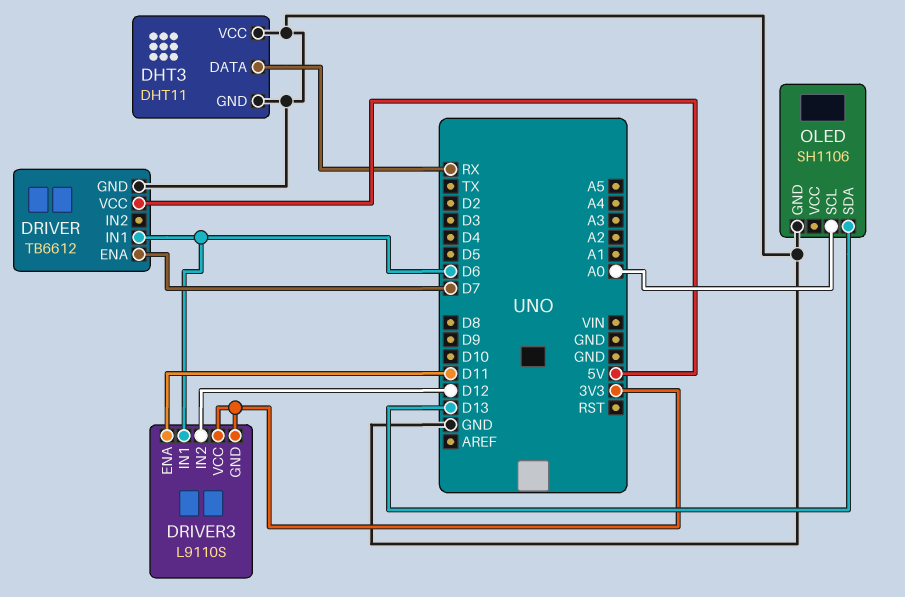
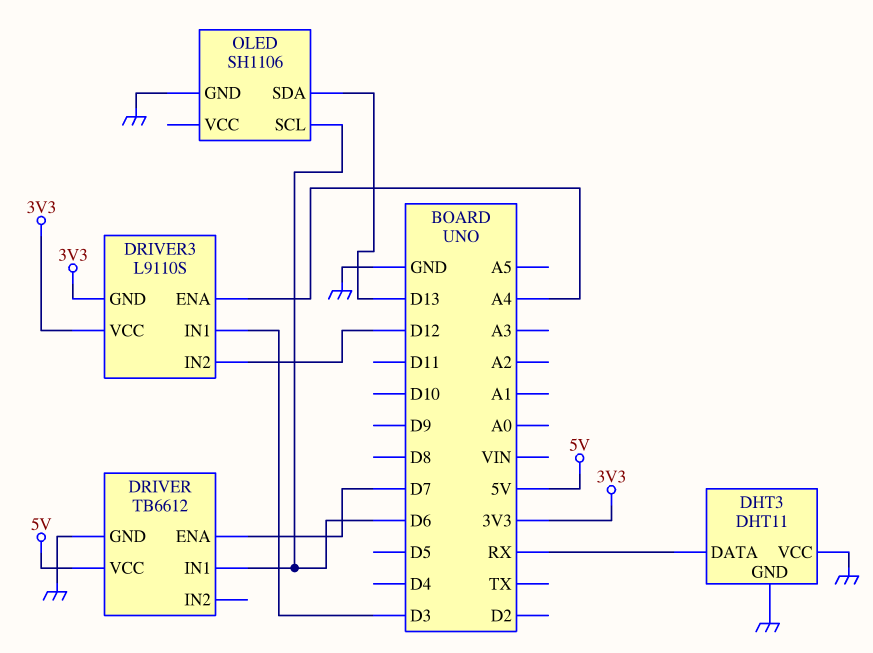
DRIVER3 pin ENA: D11 -> A4
DRIVER3 pin IN1: D6 -> D3
OLED pin SCL: A0 -> D6

